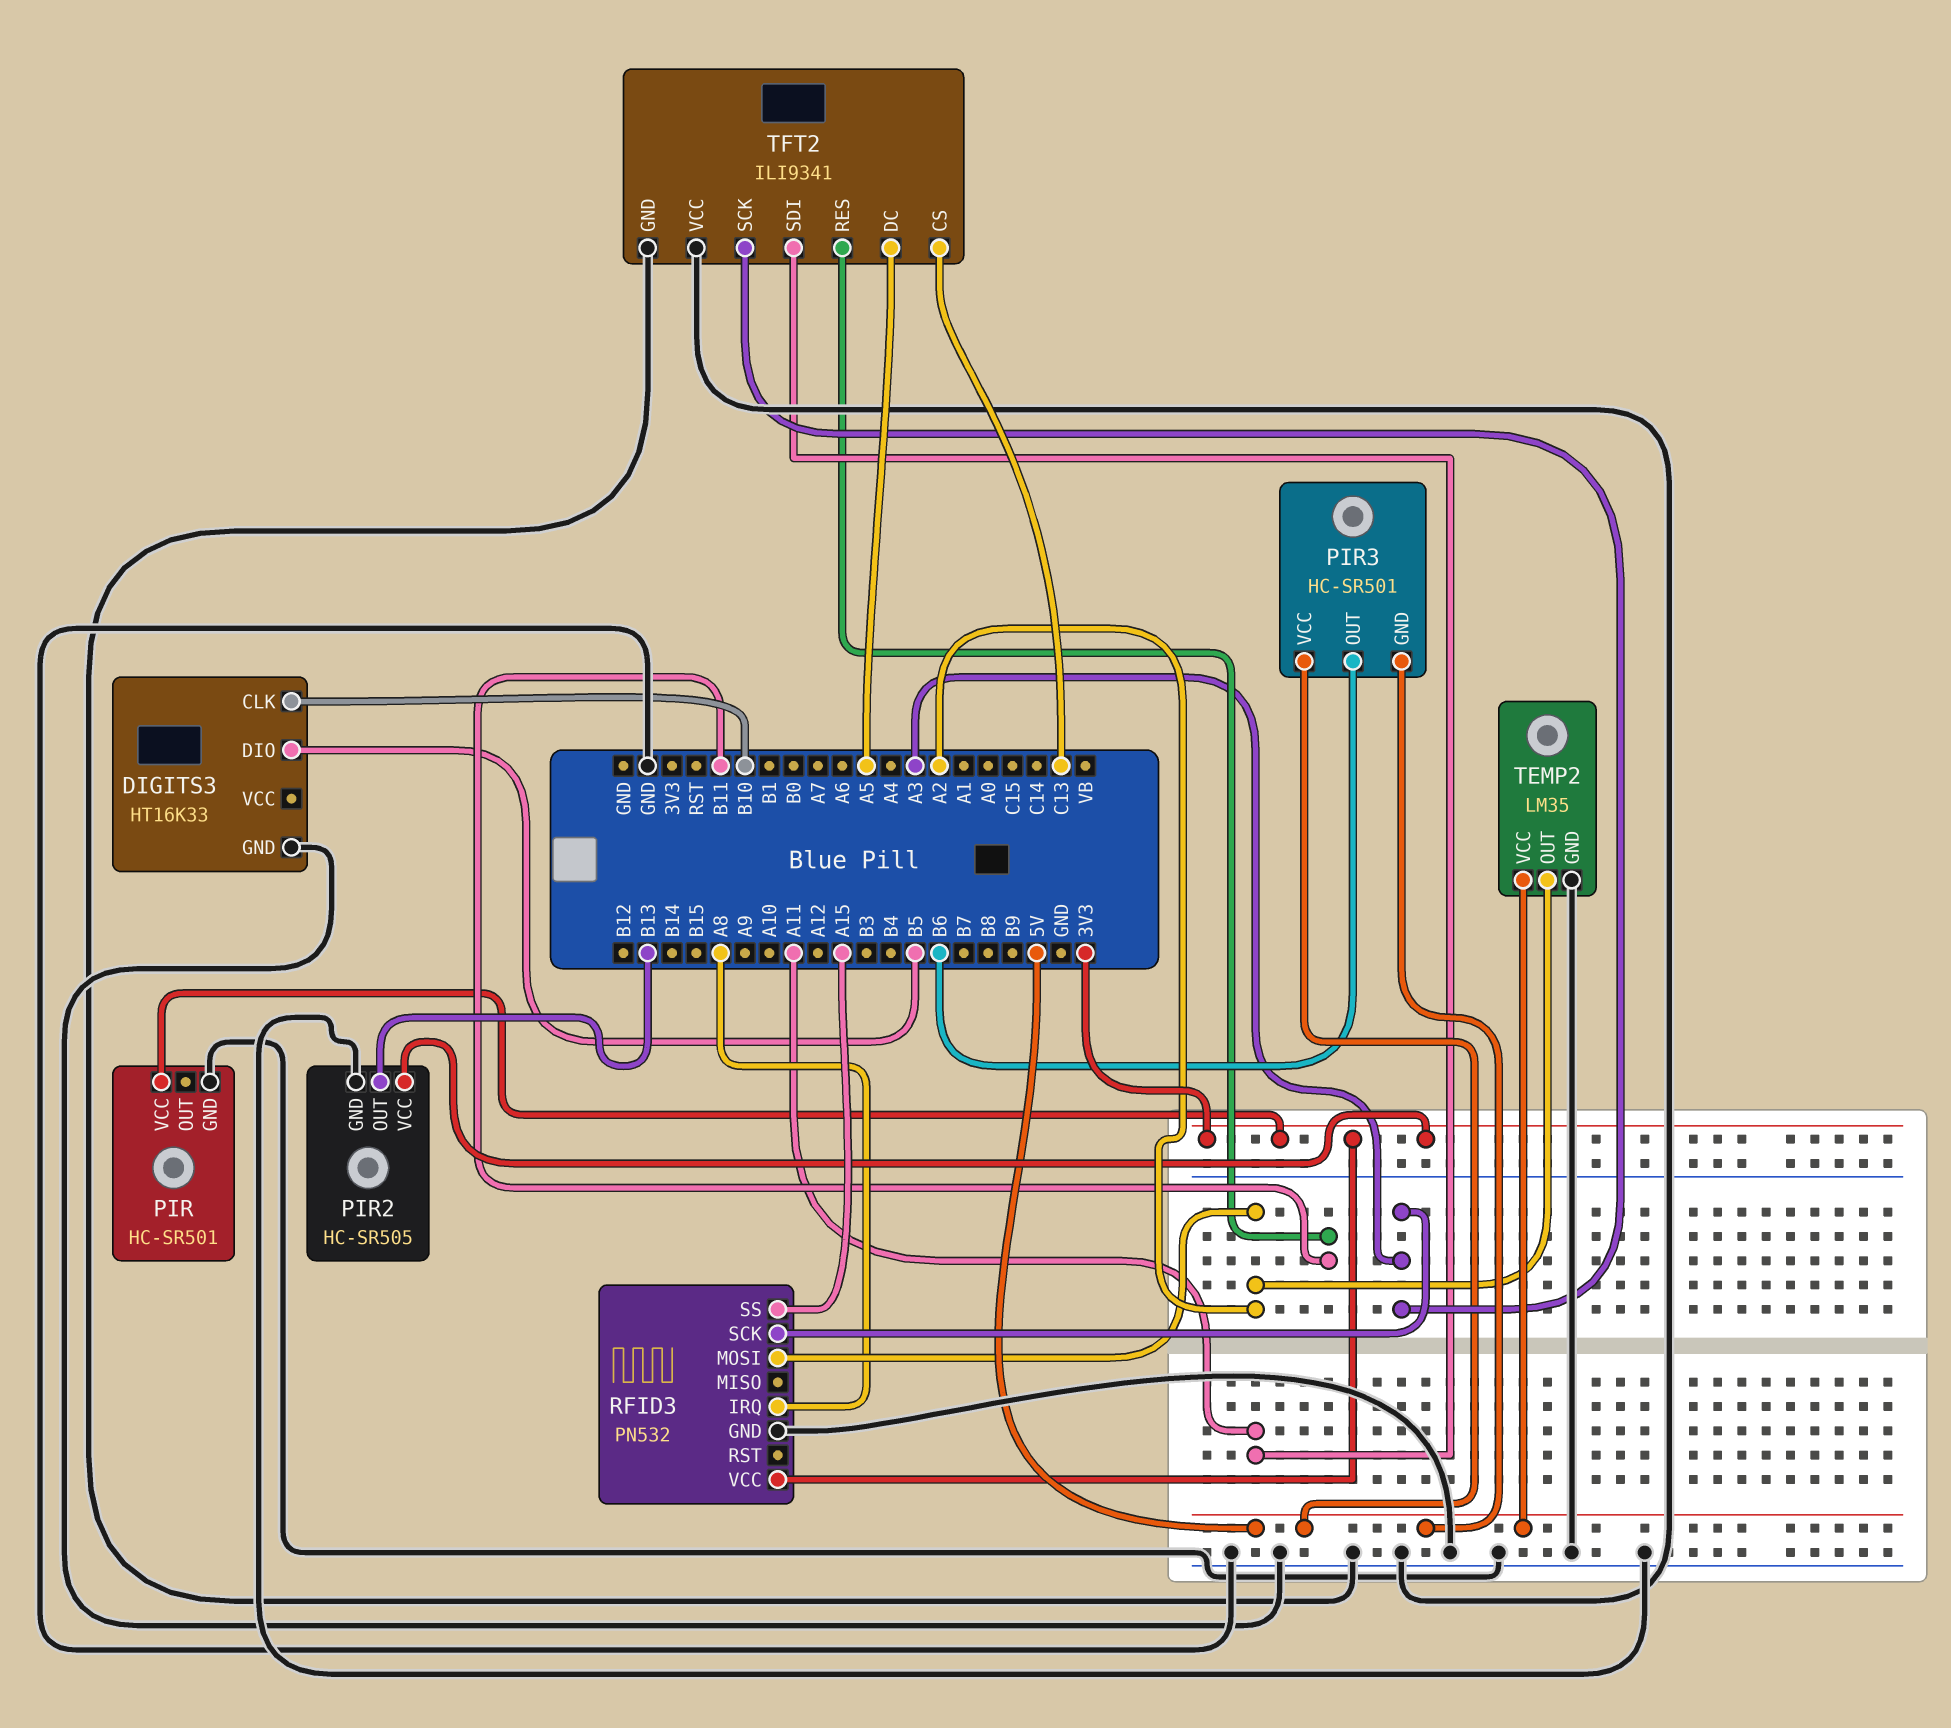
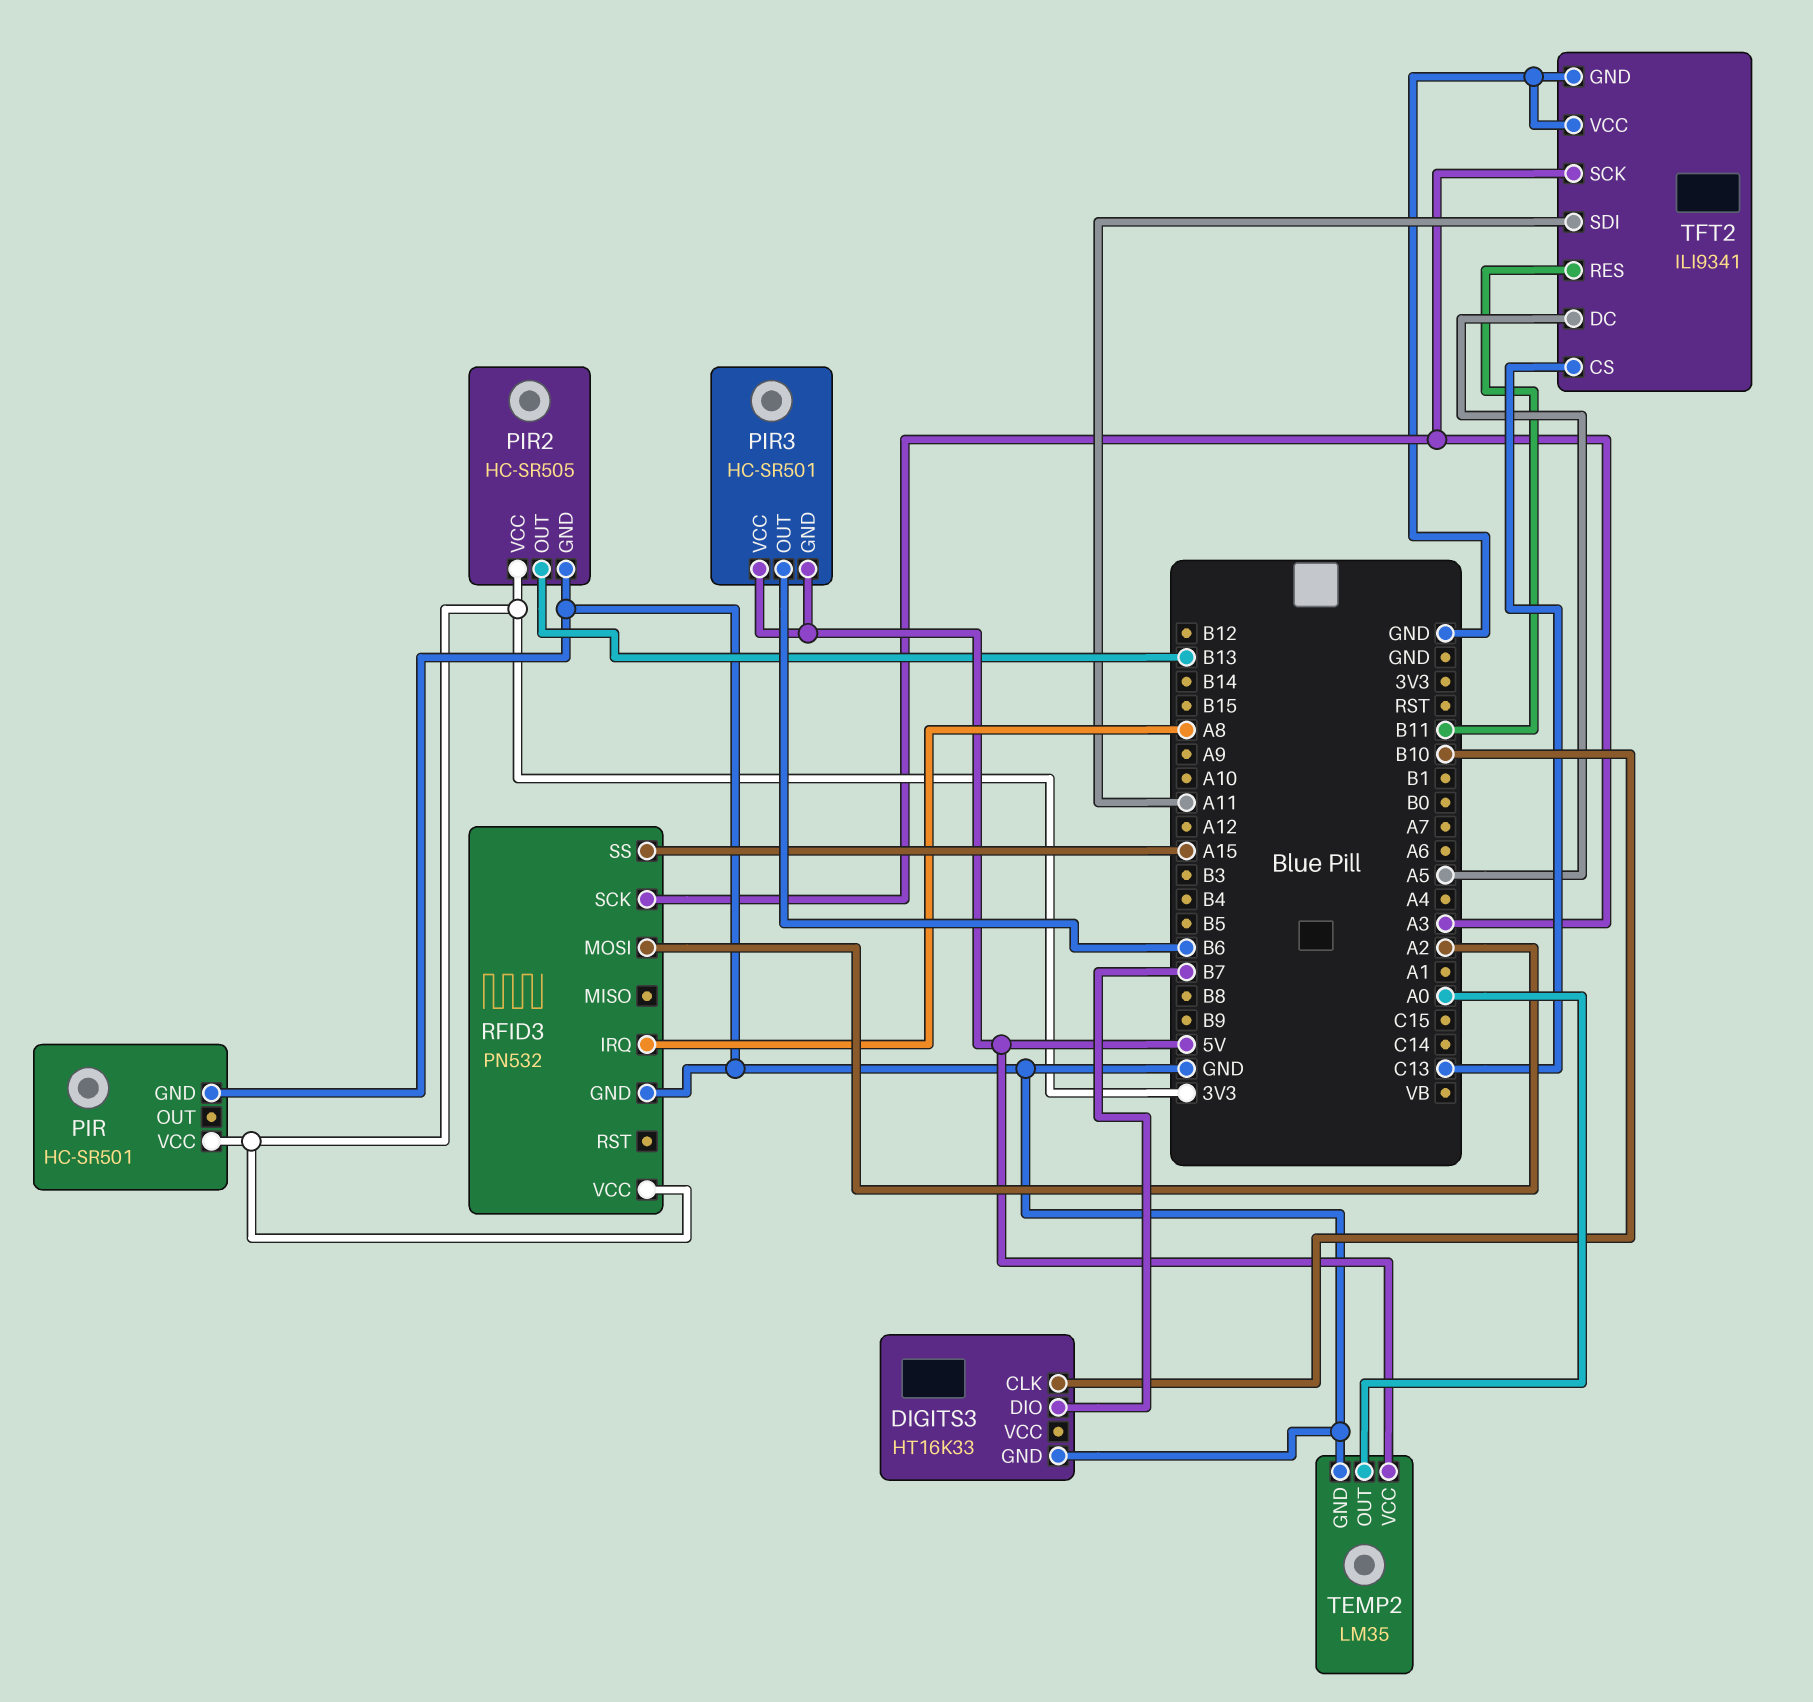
DIGITS3 pin DIO: B5 -> B7
TEMP2 pin OUT: A2 -> A0

